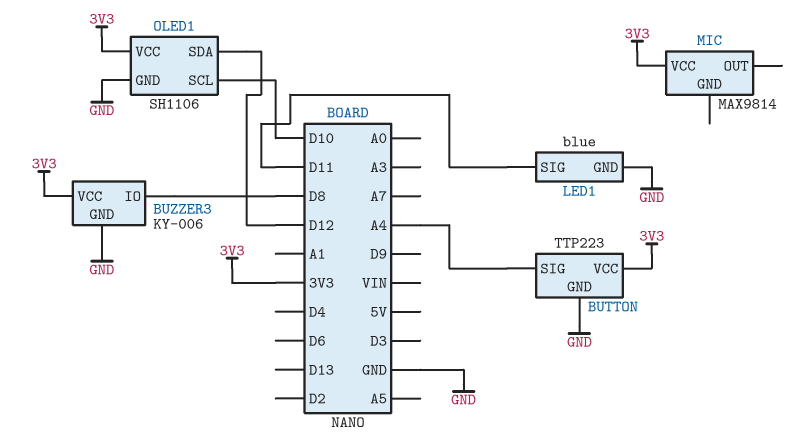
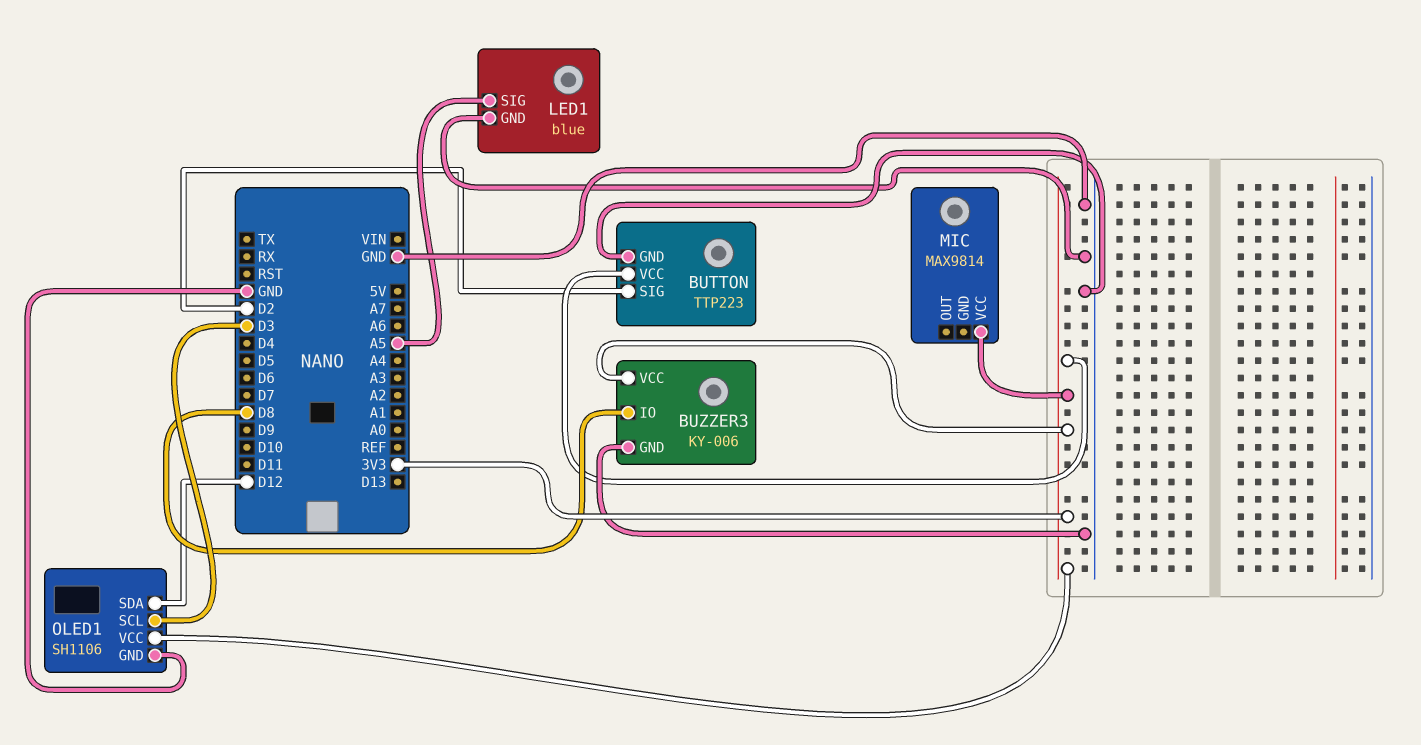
BUTTON pin SIG: A4 -> D2
LED1 pin SIG: D11 -> A5
OLED1 pin SCL: D10 -> D3

